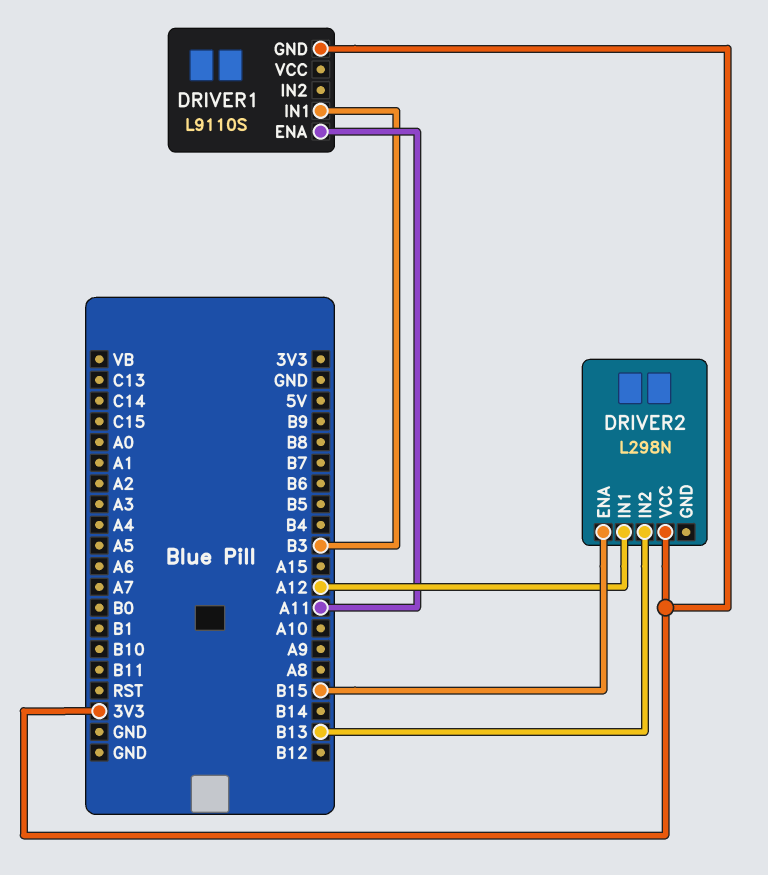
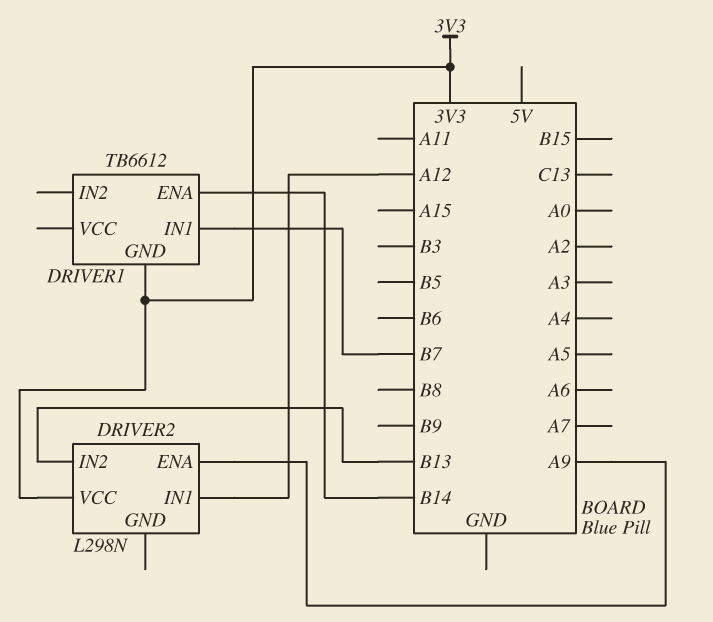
DRIVER1: L9110S -> TB6612
DRIVER1 pin ENA: A11 -> B14
DRIVER1 pin IN1: B3 -> B7
DRIVER2 pin ENA: B15 -> A9

